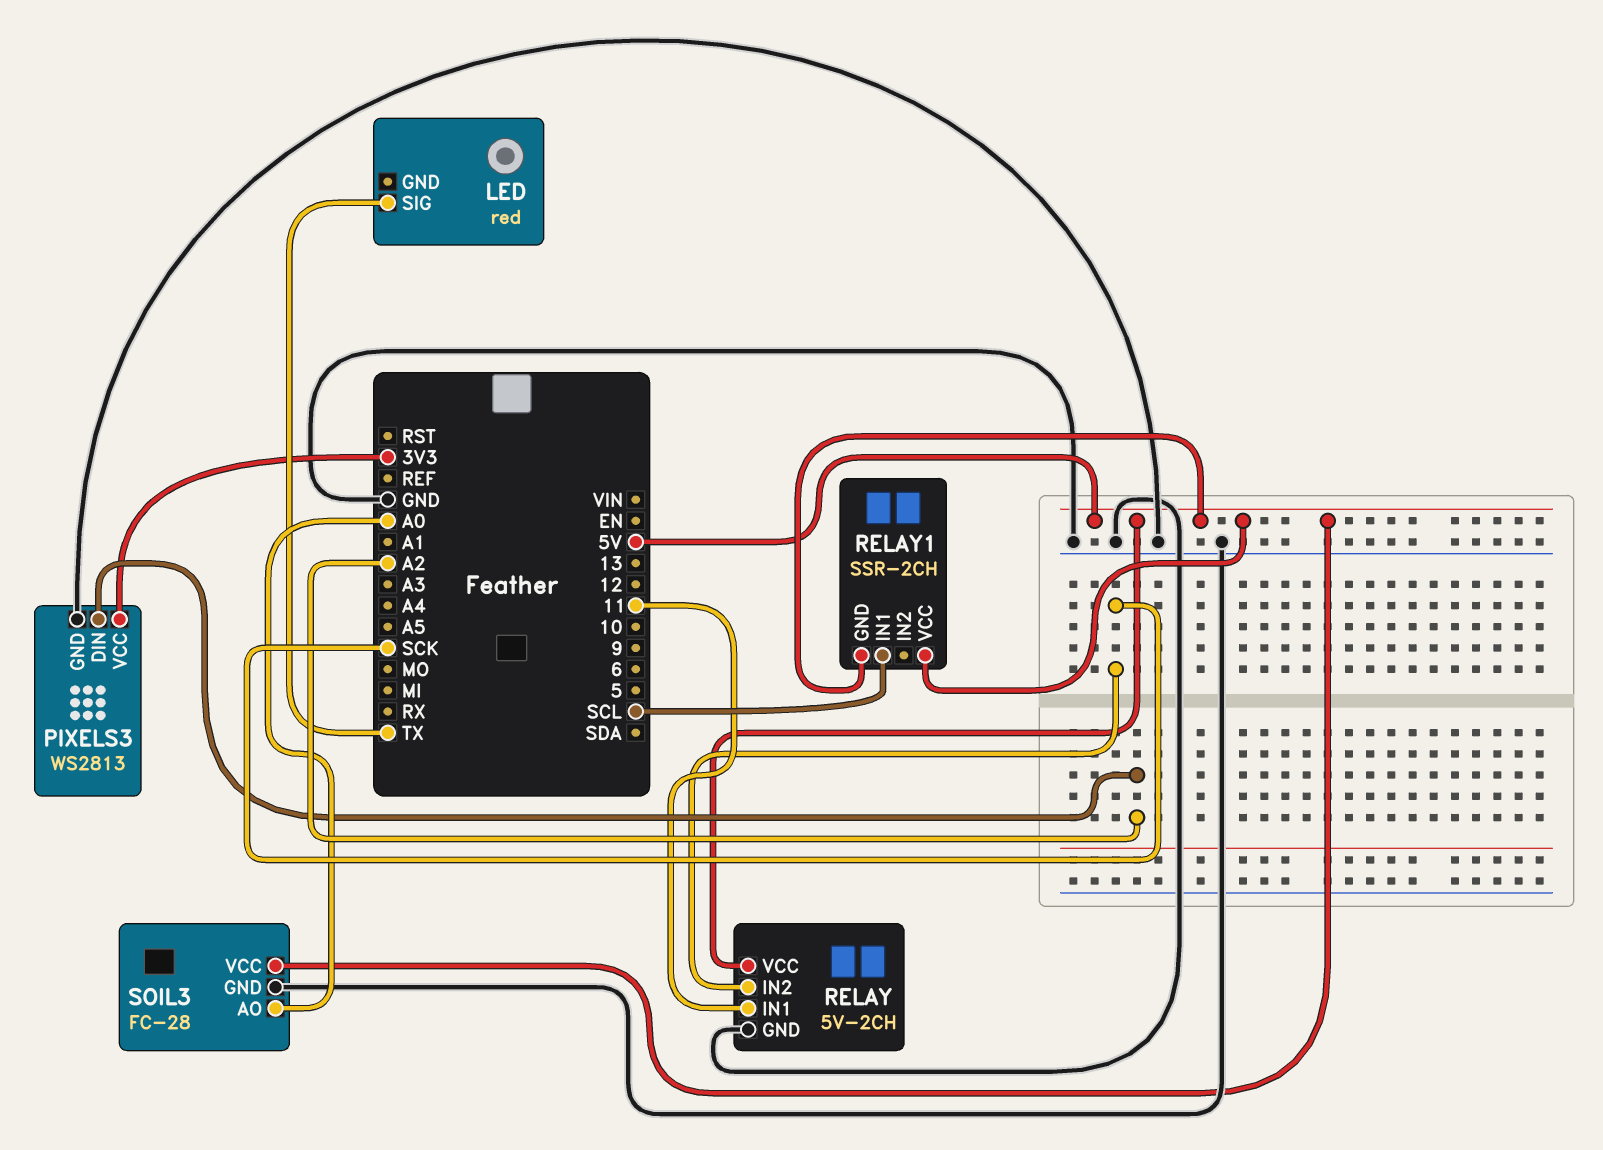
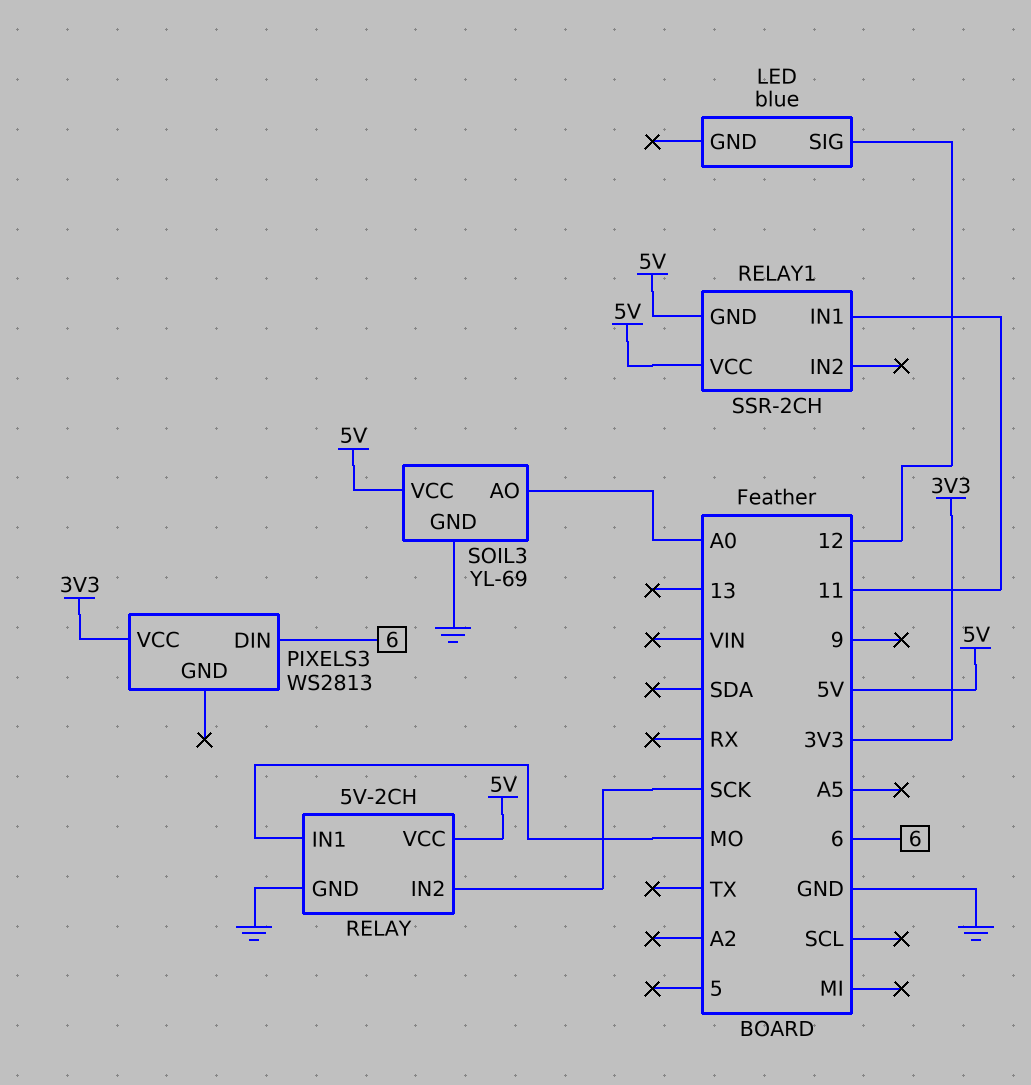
LED: red -> blue
LED pin SIG: TX -> 12
PIXELS3 pin DIN: A2 -> 6
PIXELS3 pin GND: GND -> none
RELAY pin IN1: 11 -> MO
RELAY1 pin IN1: SCL -> 11
SOIL3: FC-28 -> YL-69

